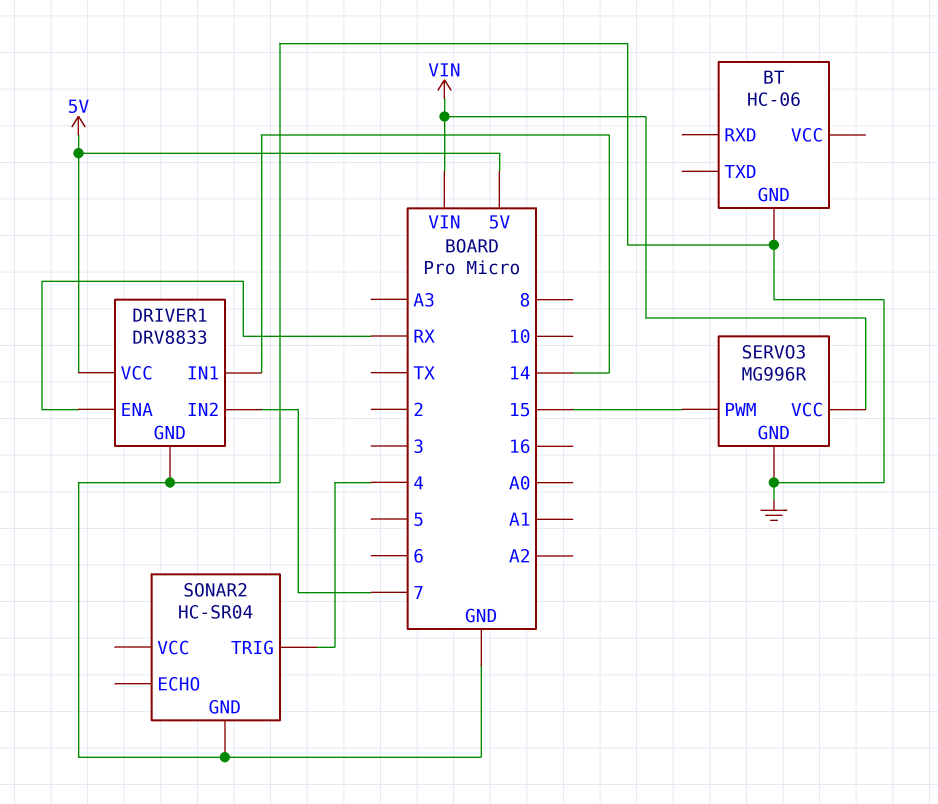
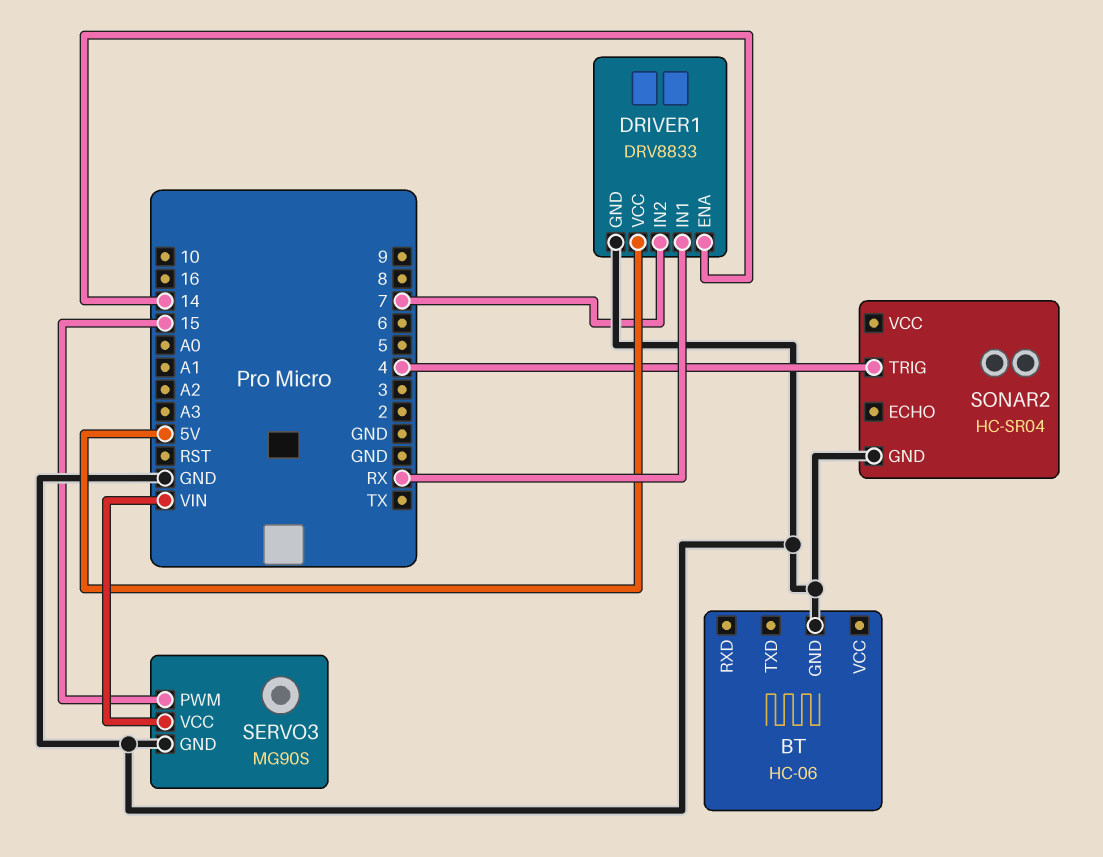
DRIVER1 pin ENA: RX -> 14
DRIVER1 pin IN1: 14 -> RX
SERVO3: MG996R -> MG90S

